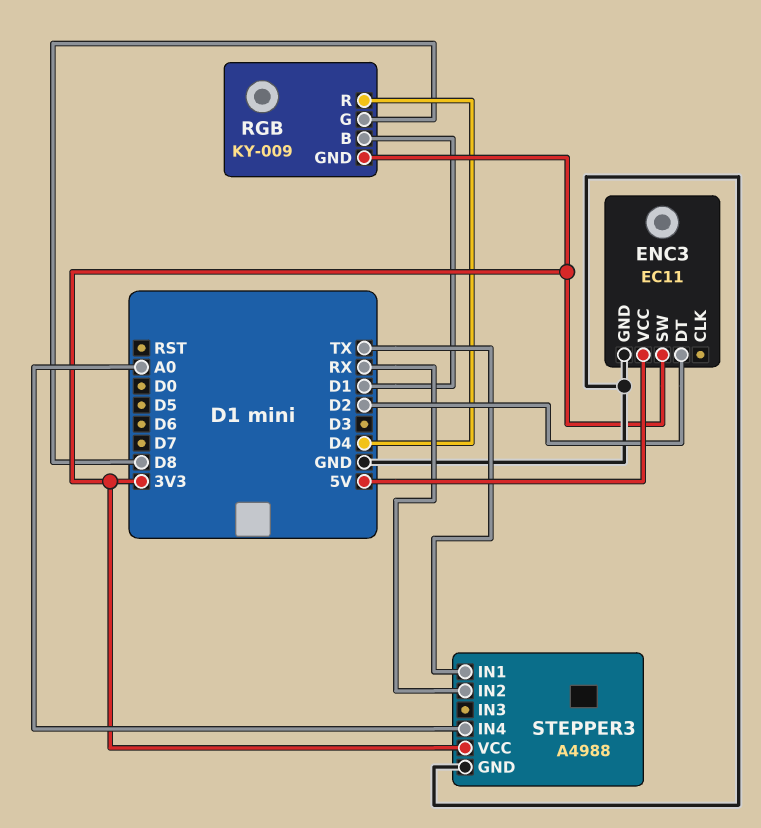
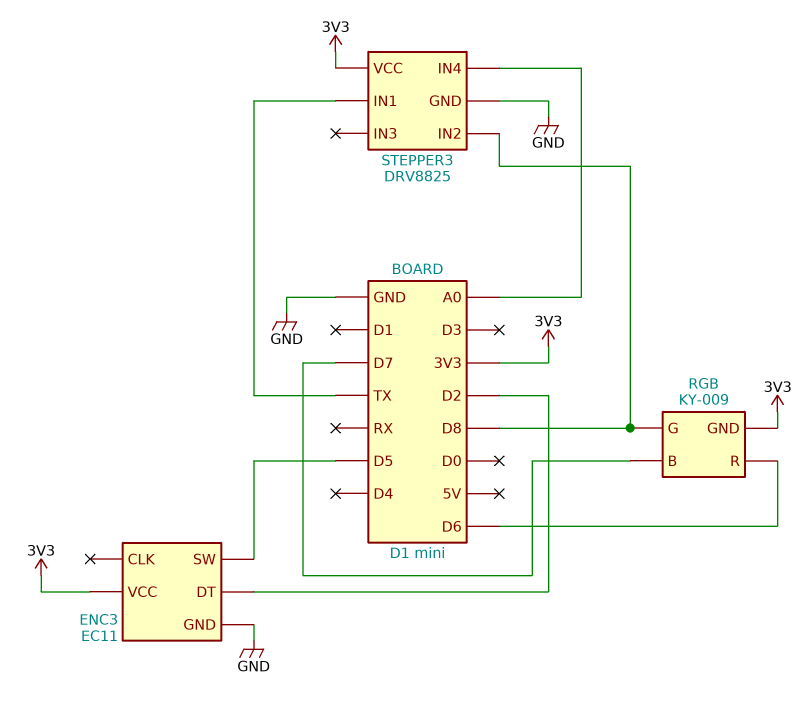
ENC3 pin SW: 3V3 -> D5
ENC3 pin VCC: 5V -> 3V3
RGB pin B: D1 -> D7
RGB pin R: D4 -> D6
STEPPER3: A4988 -> DRV8825
STEPPER3 pin IN2: RX -> D8

